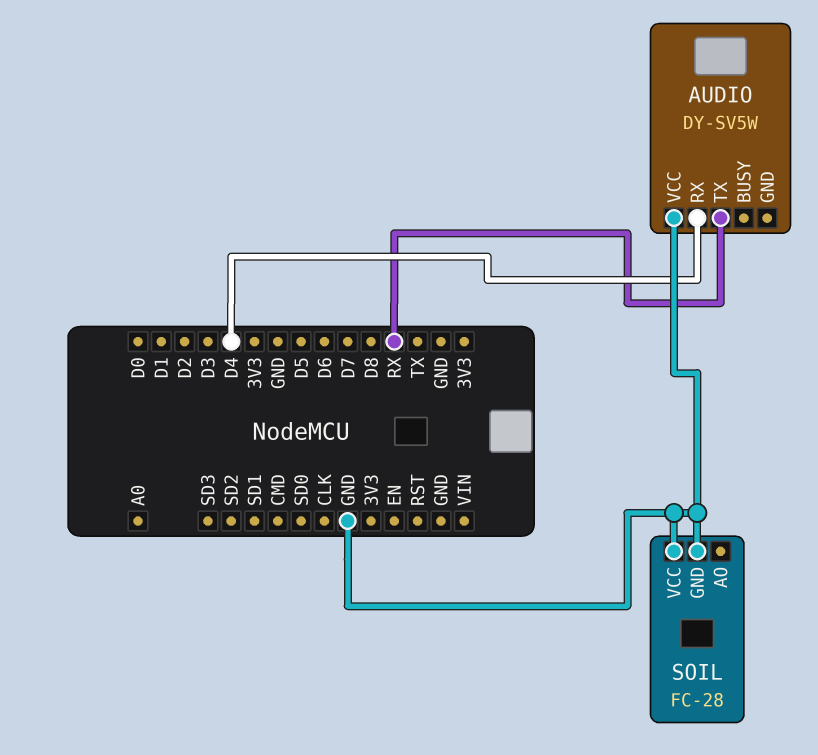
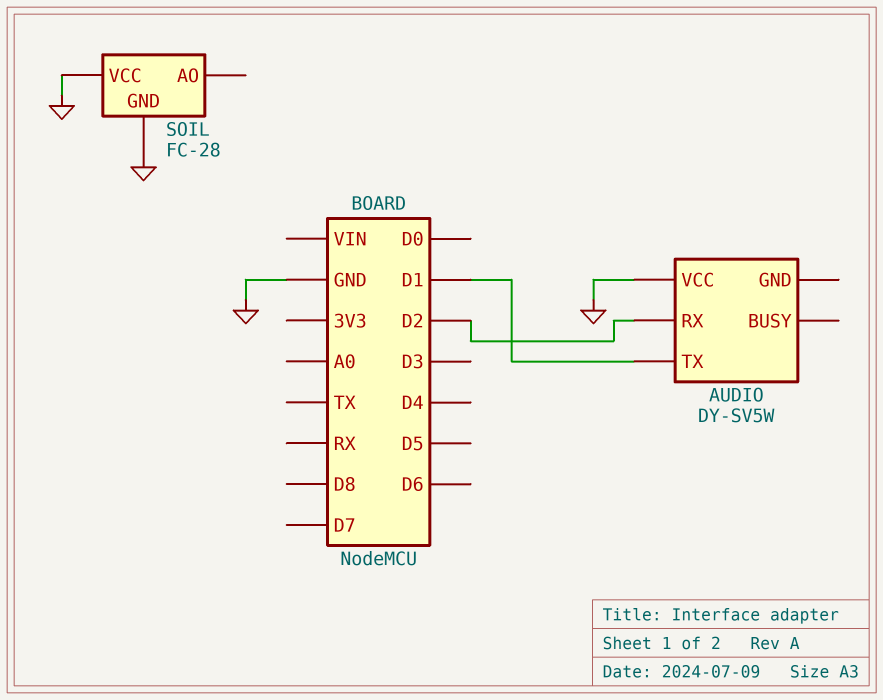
AUDIO pin RX: D4 -> D2
AUDIO pin TX: RX -> D1

